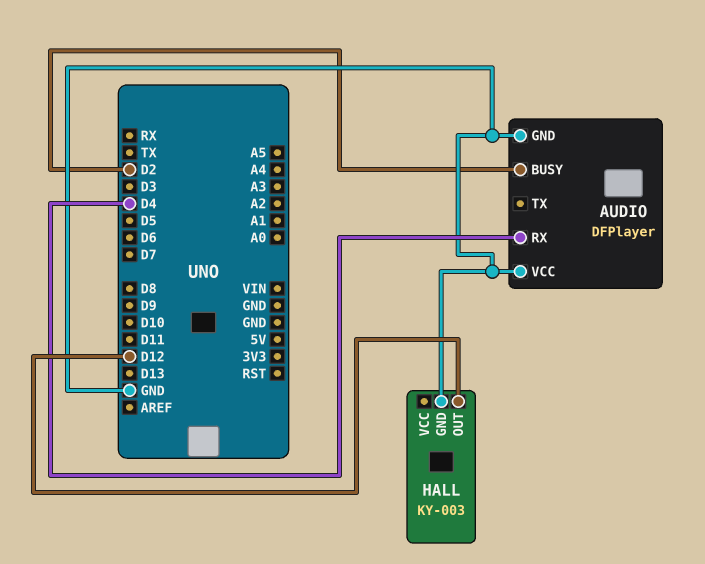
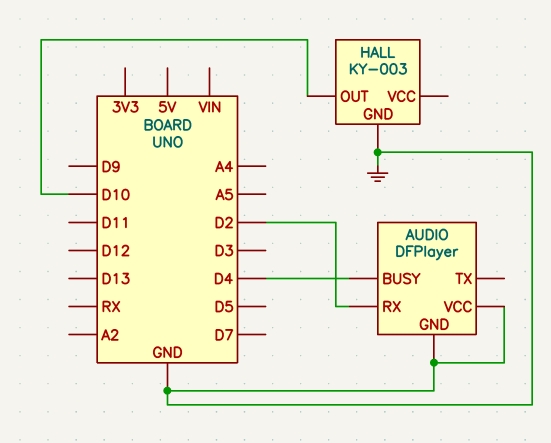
AUDIO pin BUSY: D2 -> D4
AUDIO pin RX: D4 -> D2
HALL pin OUT: D12 -> D10

